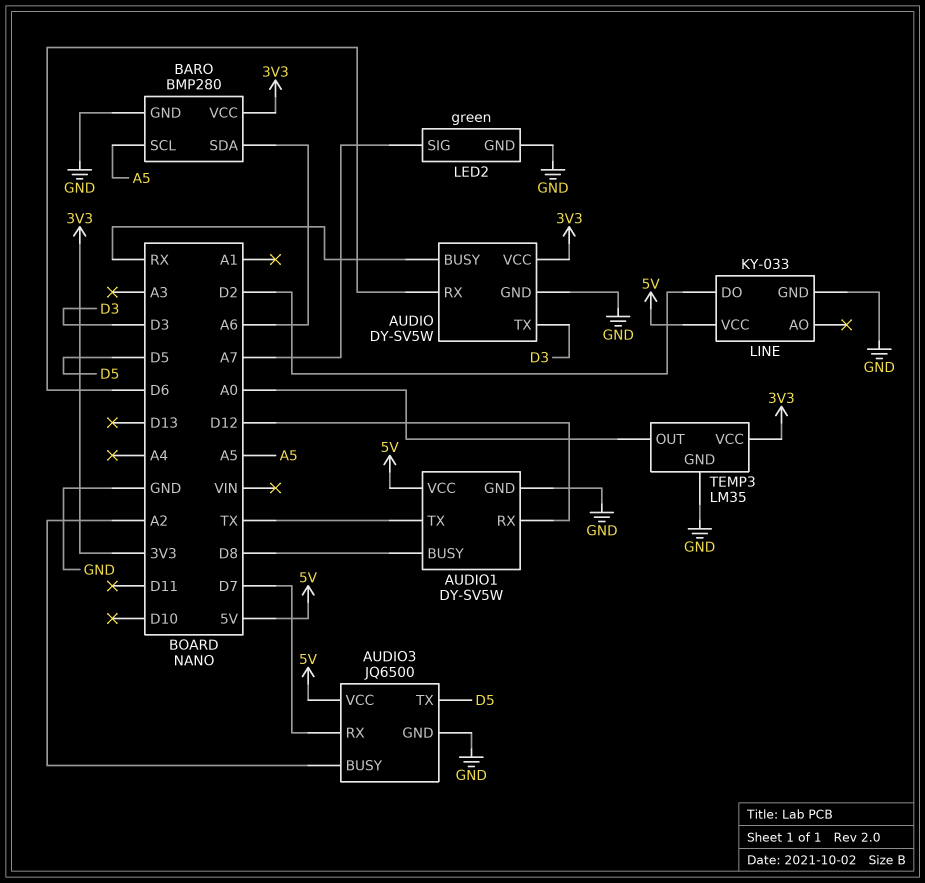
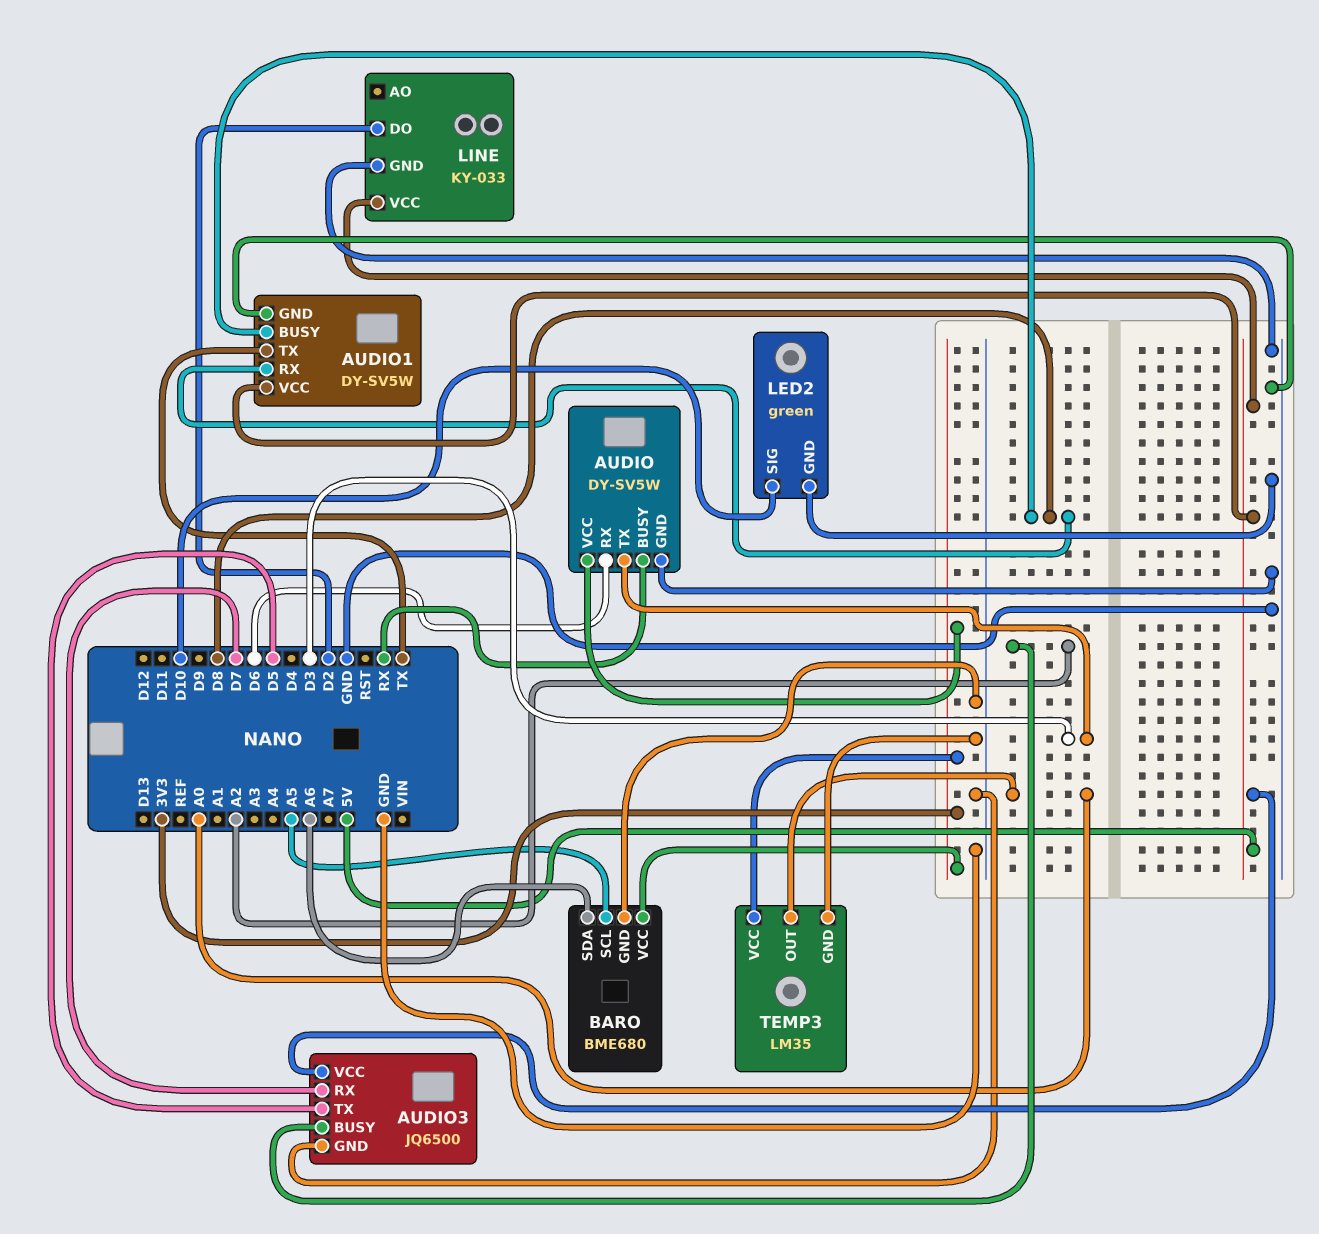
AUDIO1 pin RX: D12 -> D8
BARO: BMP280 -> BME680
LED2 pin SIG: A7 -> D10

